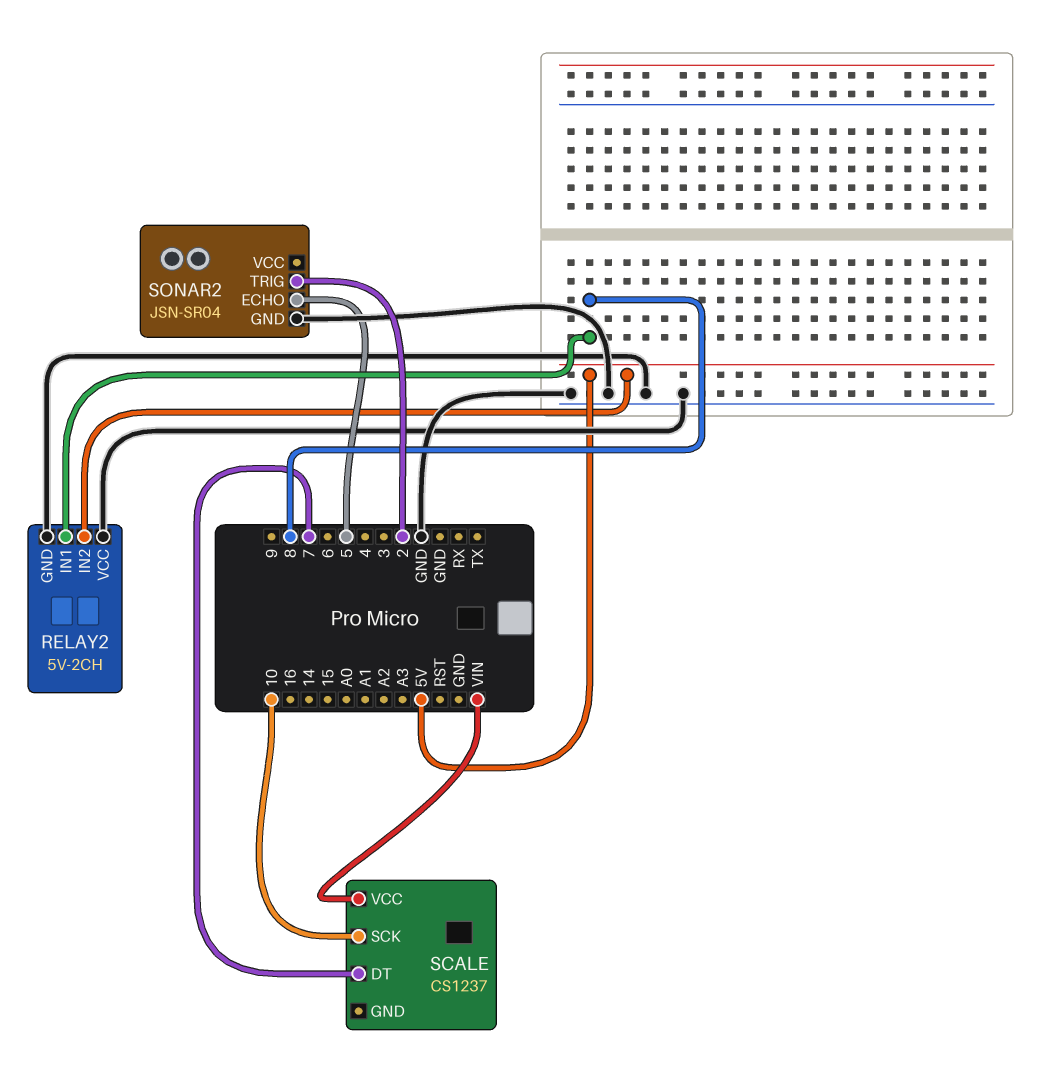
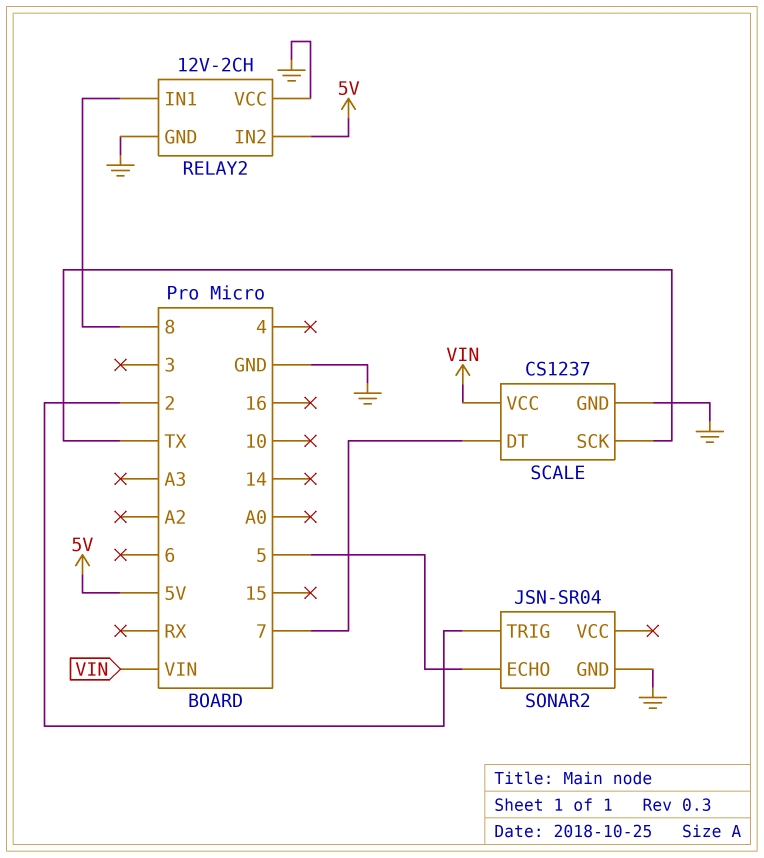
RELAY2: 5V-2CH -> 12V-2CH
SCALE pin GND: none -> GND
SCALE pin SCK: 10 -> TX

